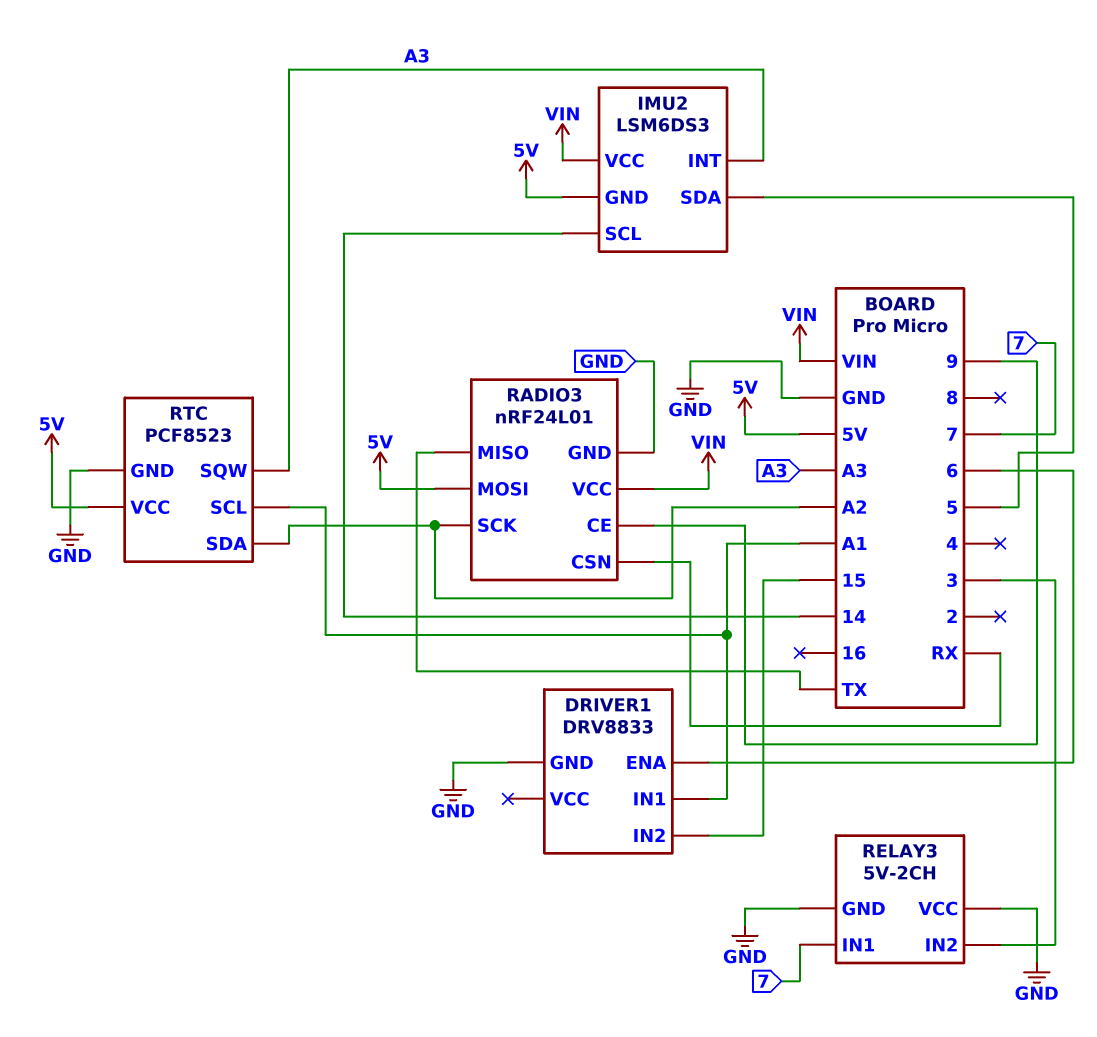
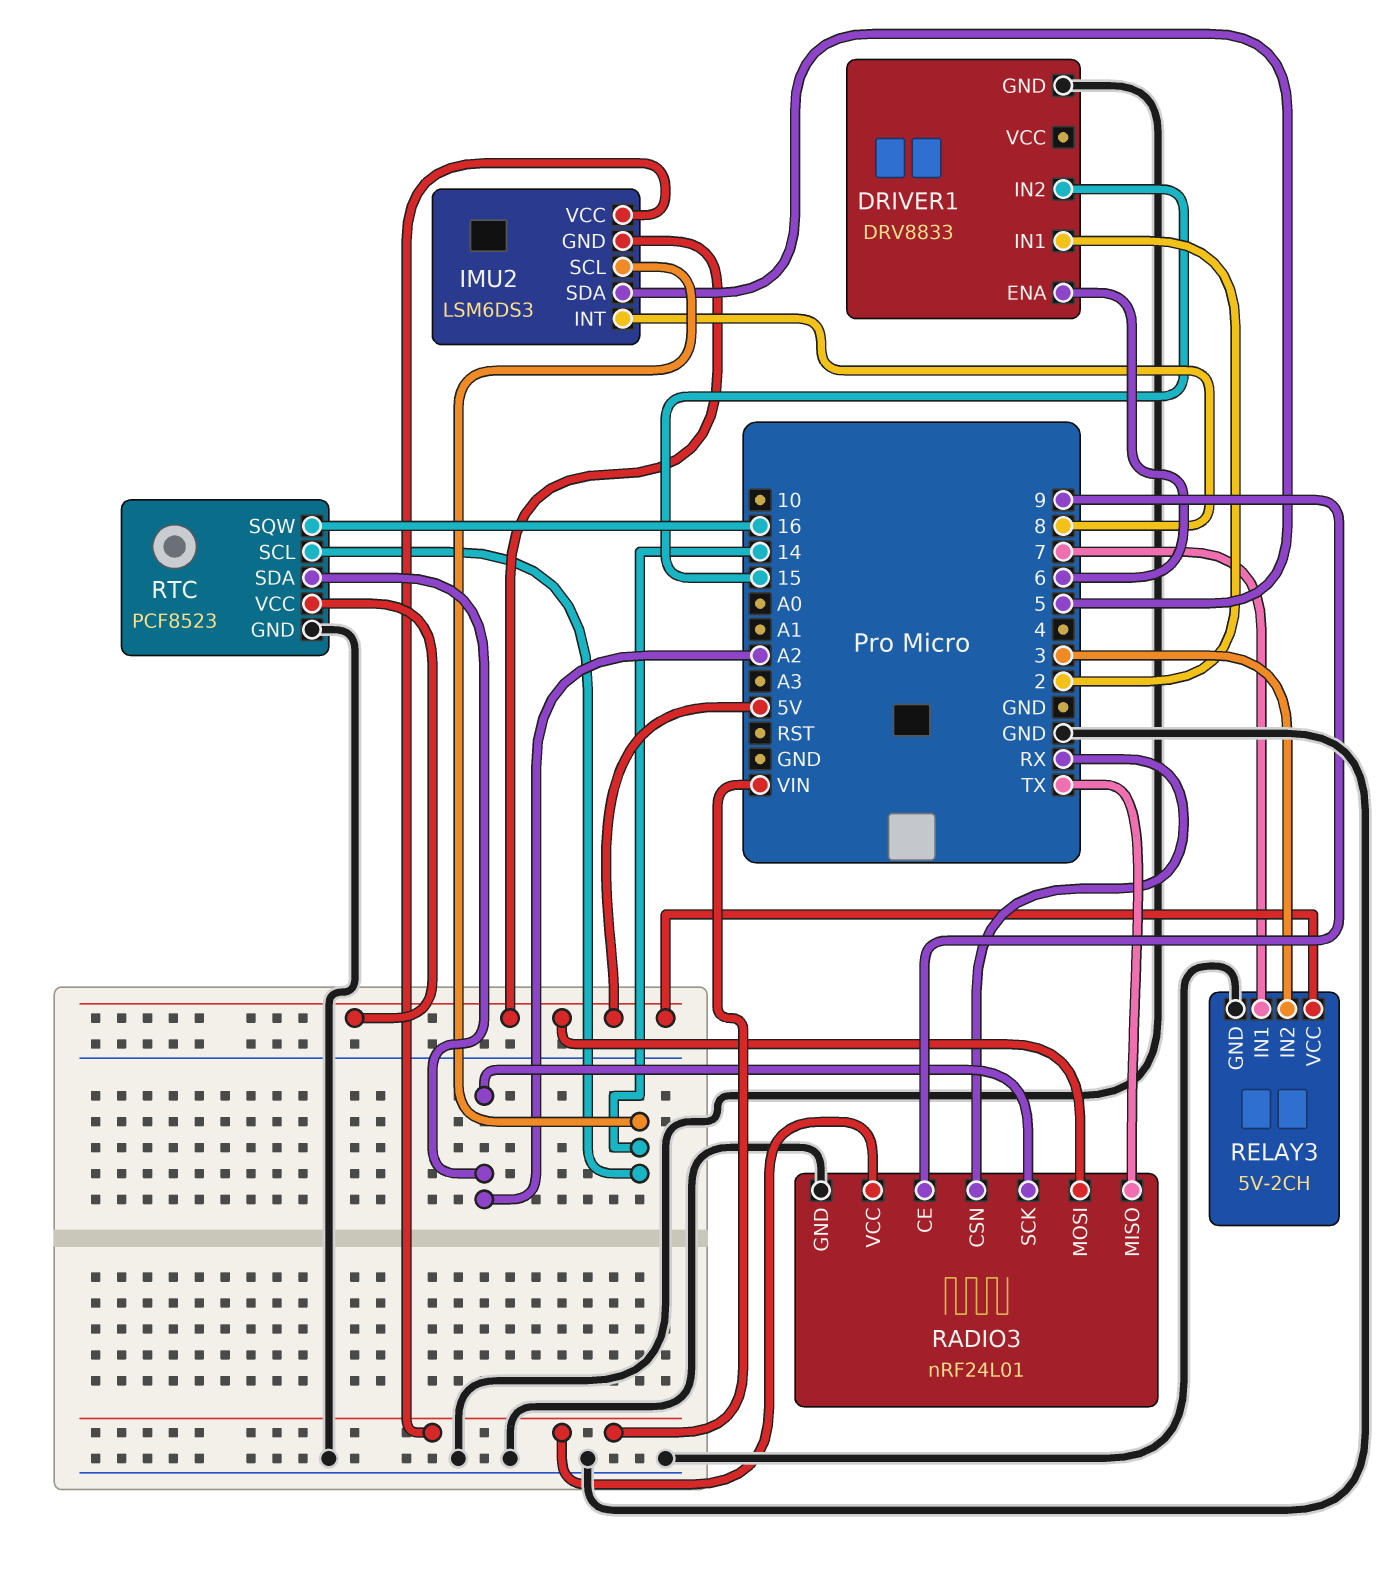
DRIVER1 pin IN1: A1 -> 2
IMU2 pin INT: A3 -> 8
RELAY3 pin VCC: GND -> 5V
RTC pin SCL: A1 -> 14
RTC pin SQW: A3 -> 16

